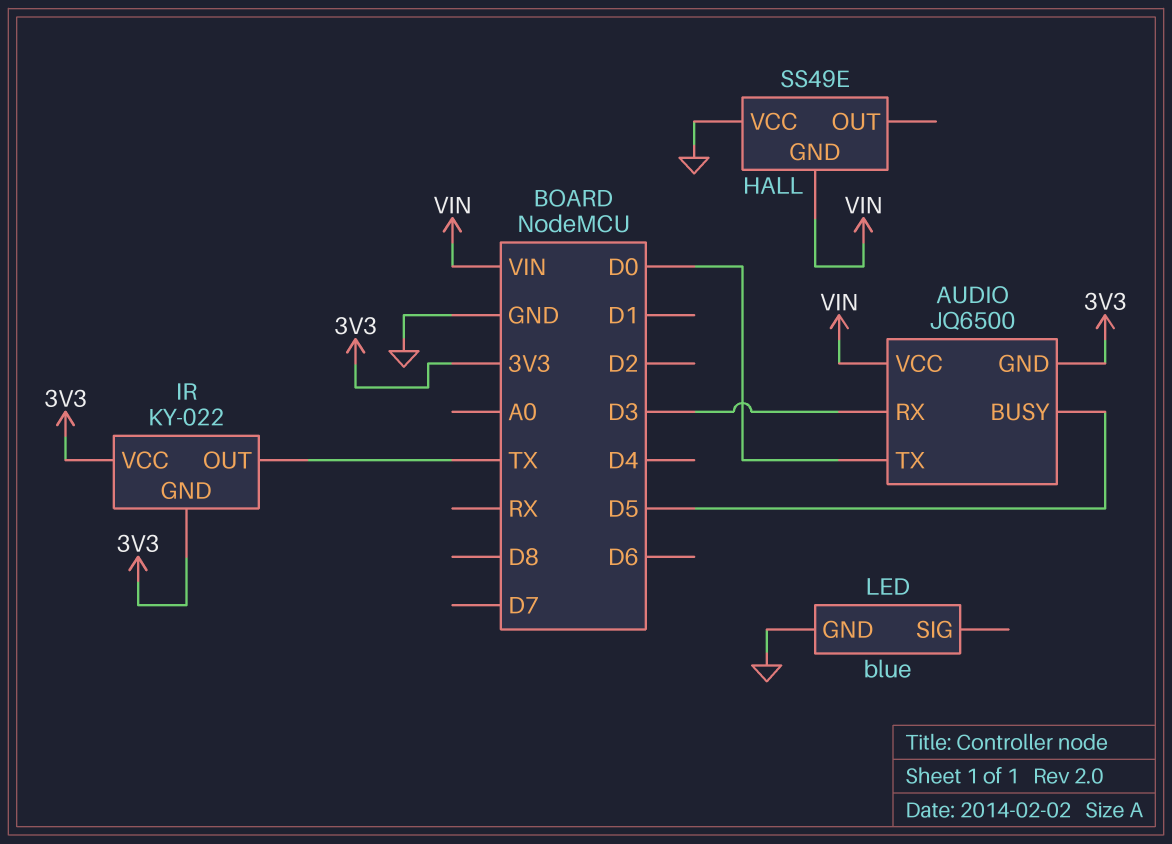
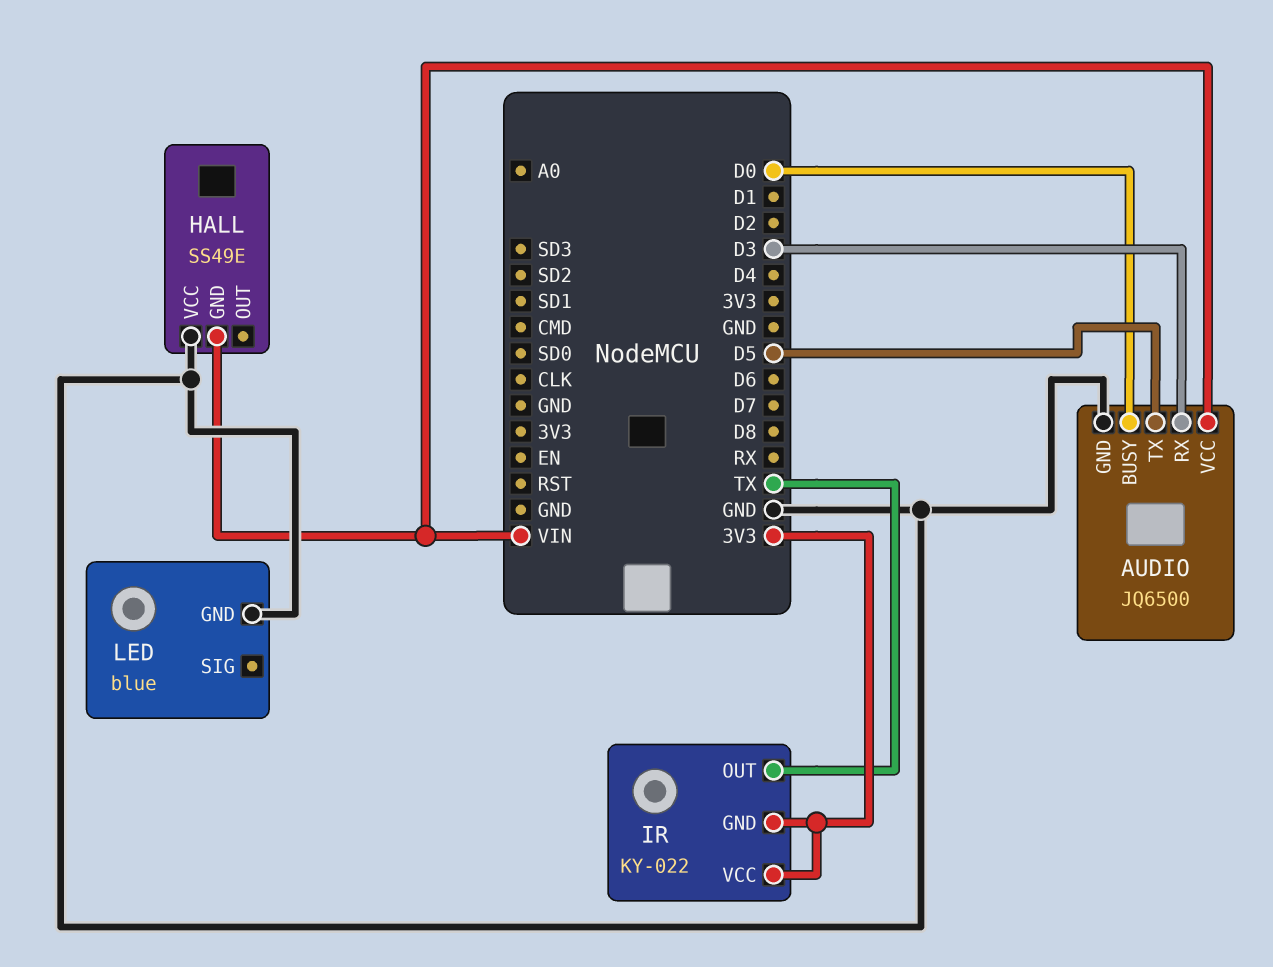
AUDIO pin BUSY: D5 -> D0
AUDIO pin GND: 3V3 -> GND
AUDIO pin TX: D0 -> D5

